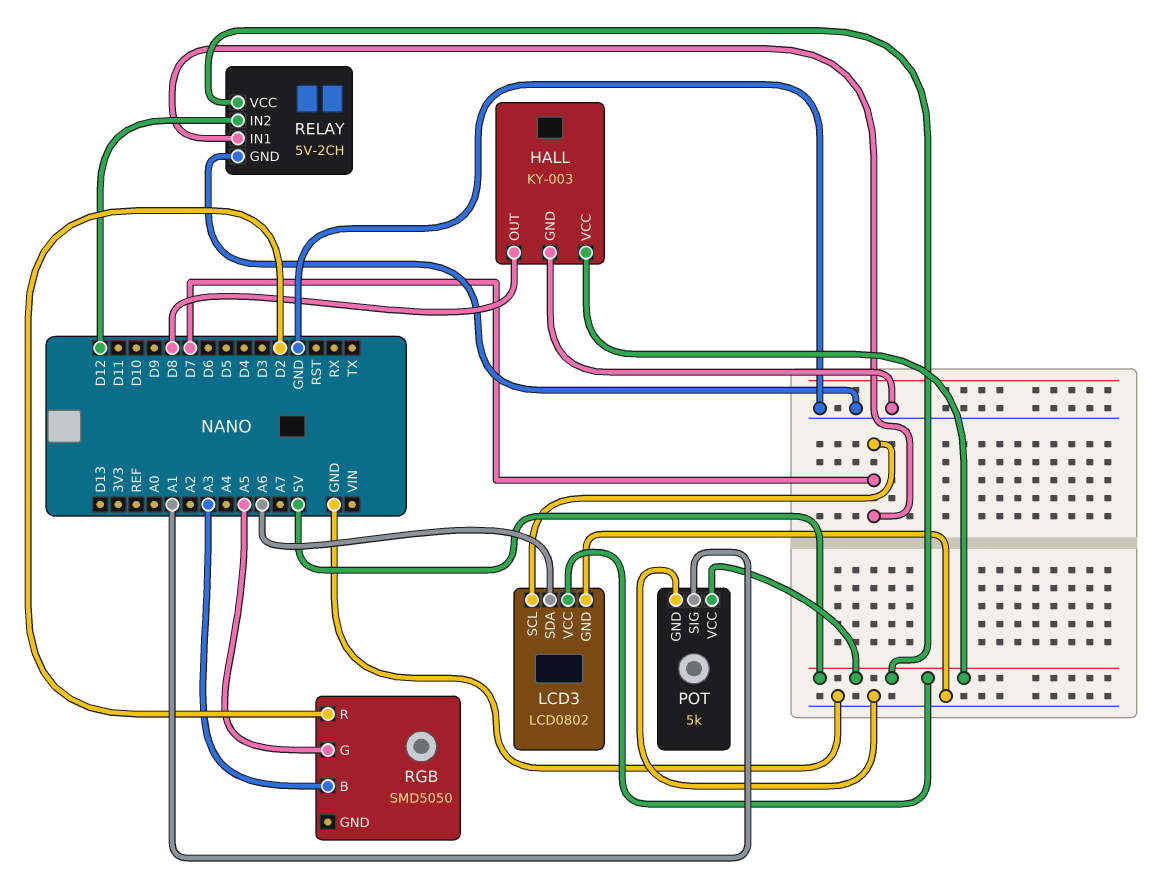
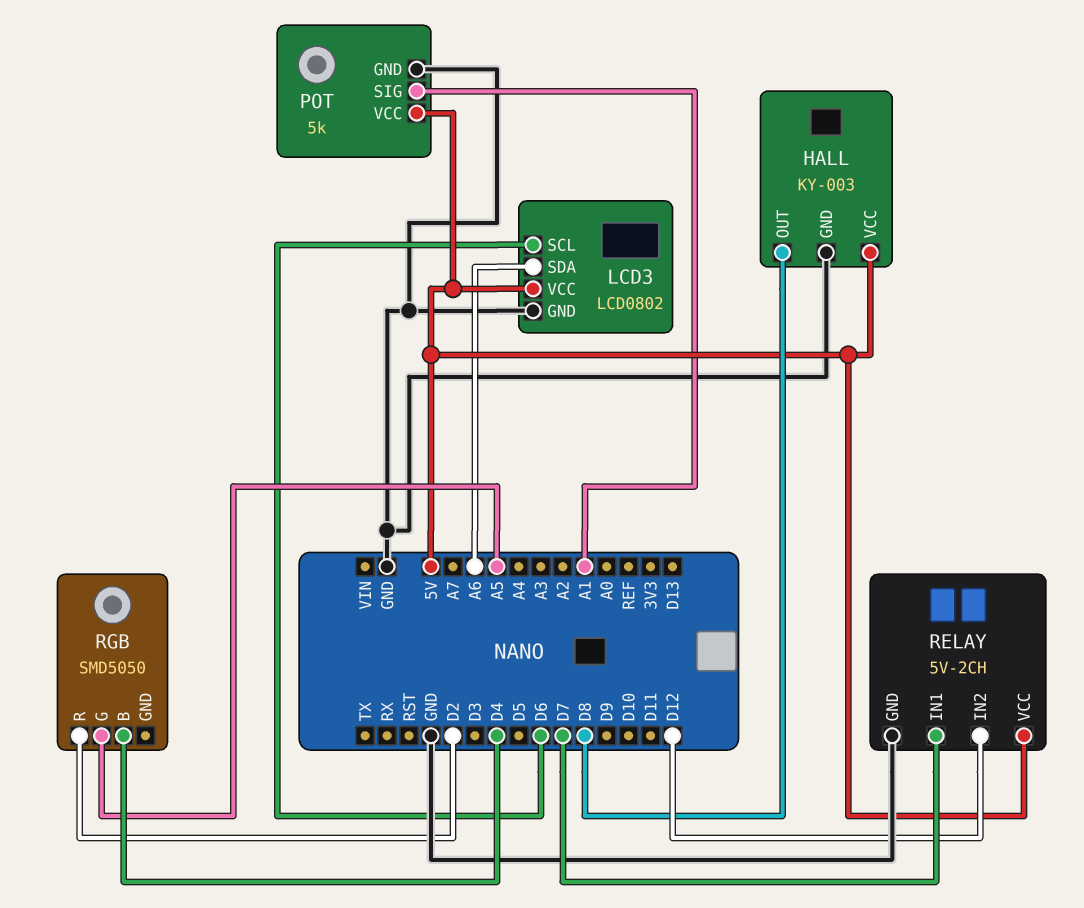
LCD3 pin SCL: D7 -> D6
RGB pin B: A3 -> D4

